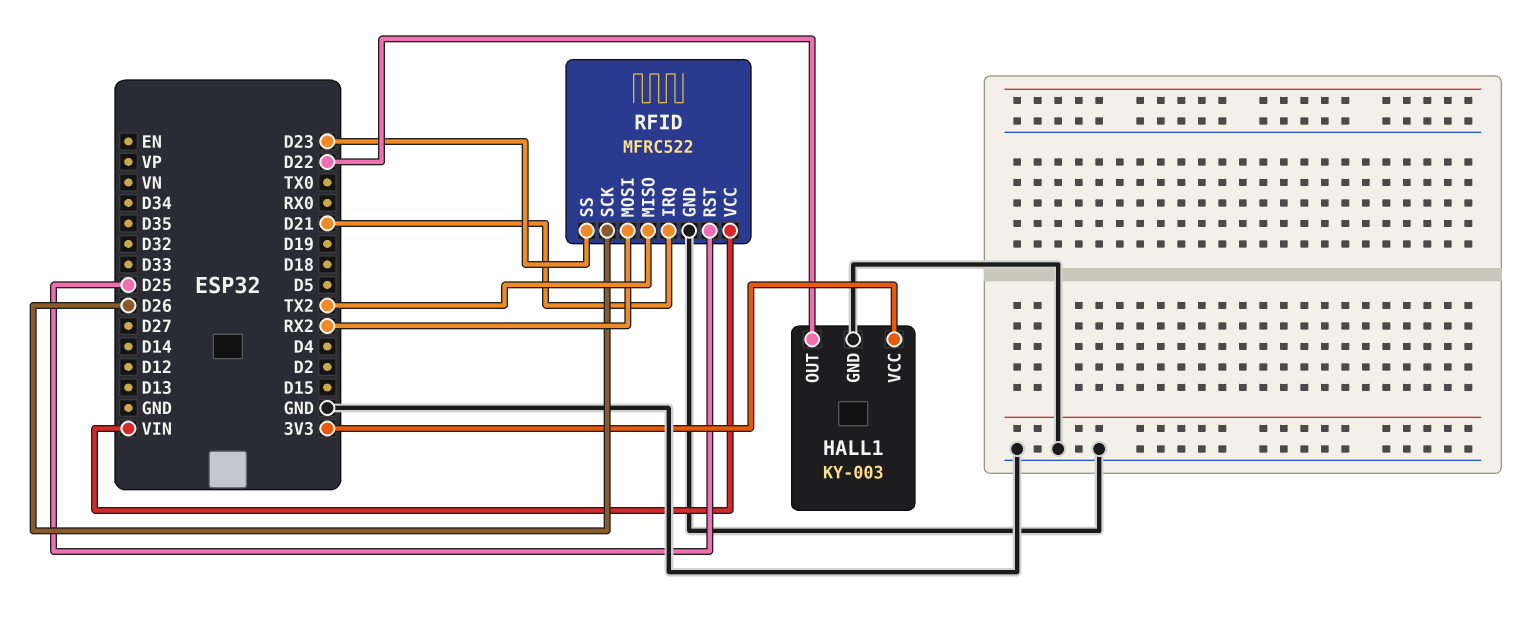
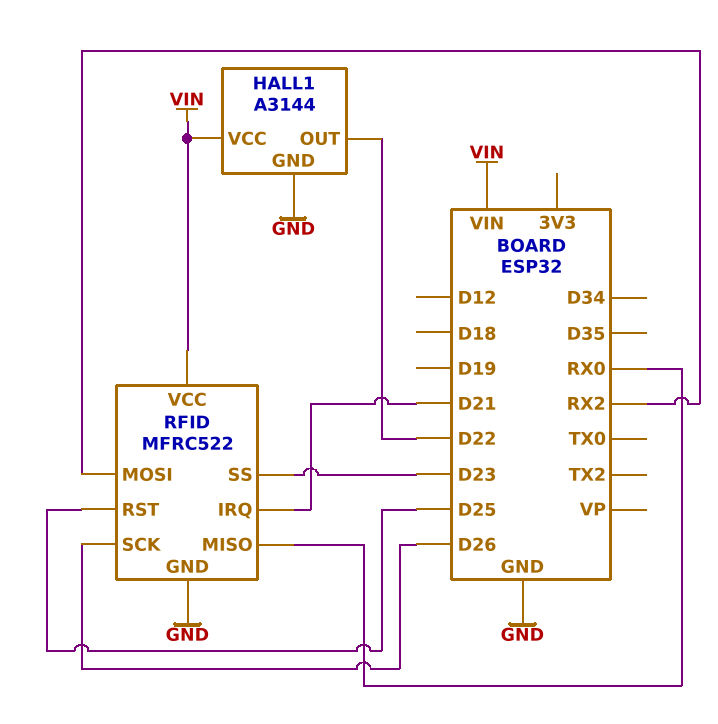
HALL1: KY-003 -> A3144
HALL1 pin VCC: 3V3 -> VIN
RFID pin MISO: TX2 -> RX0

